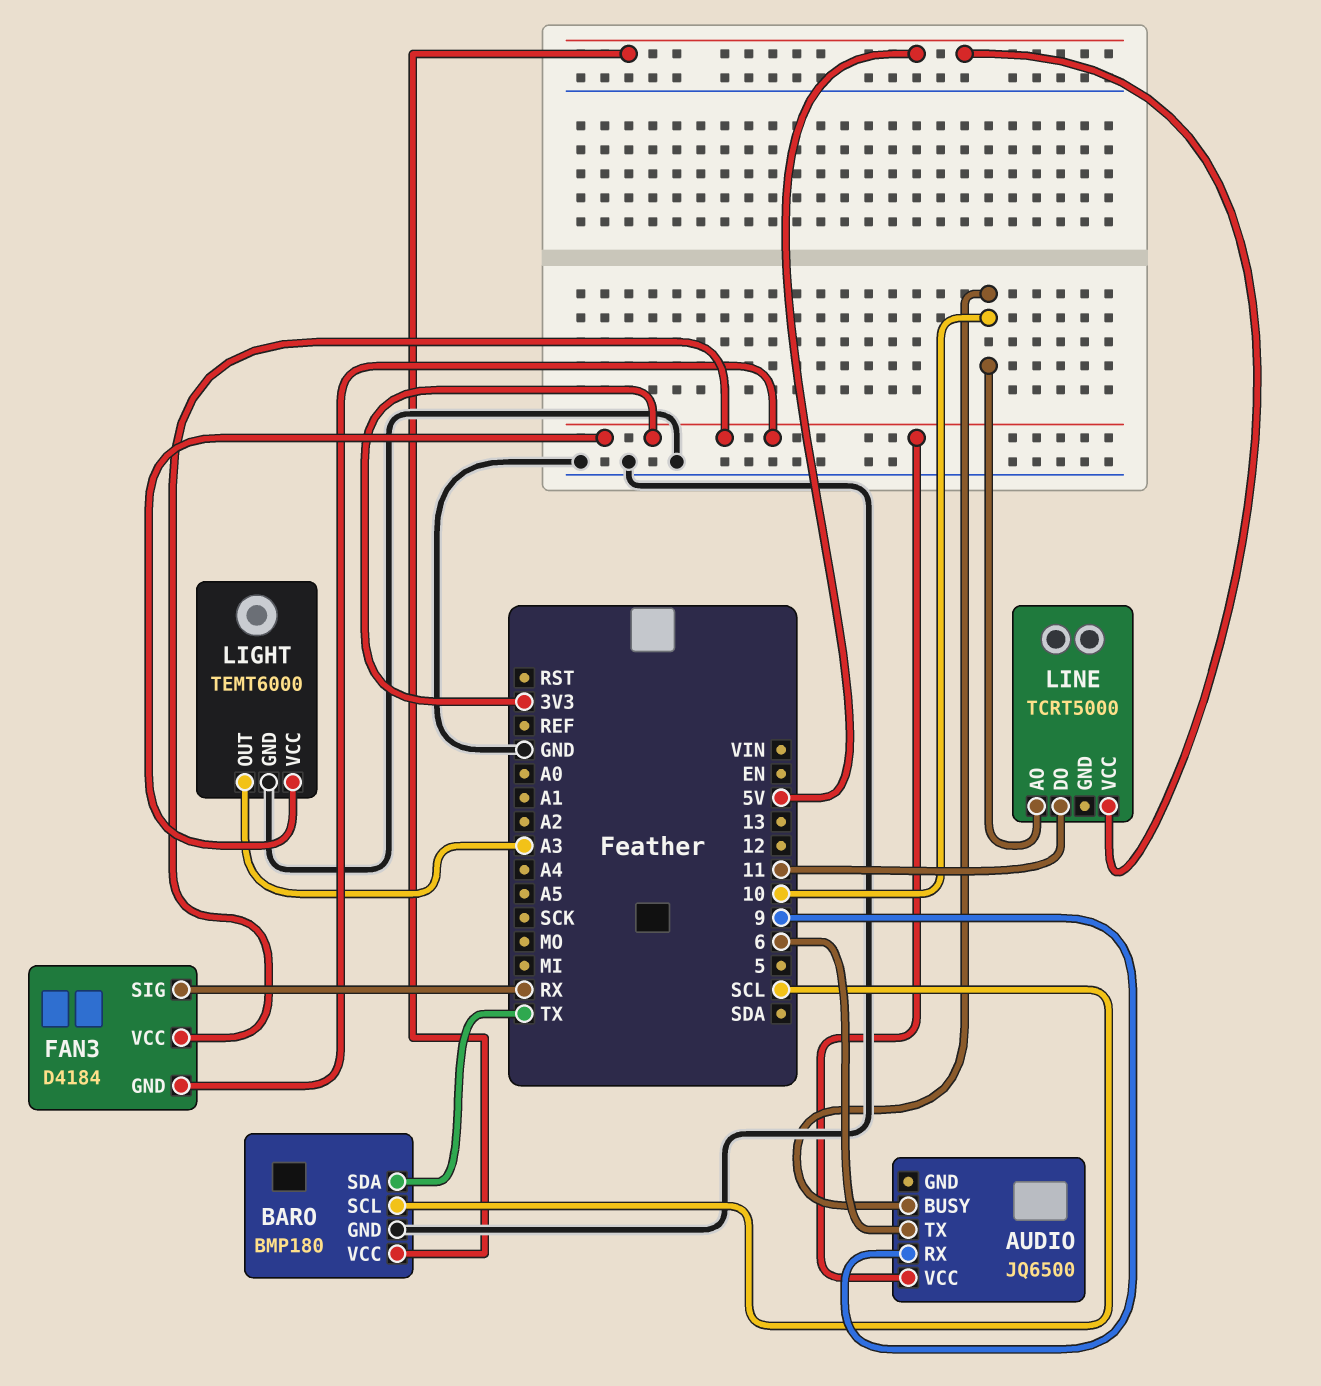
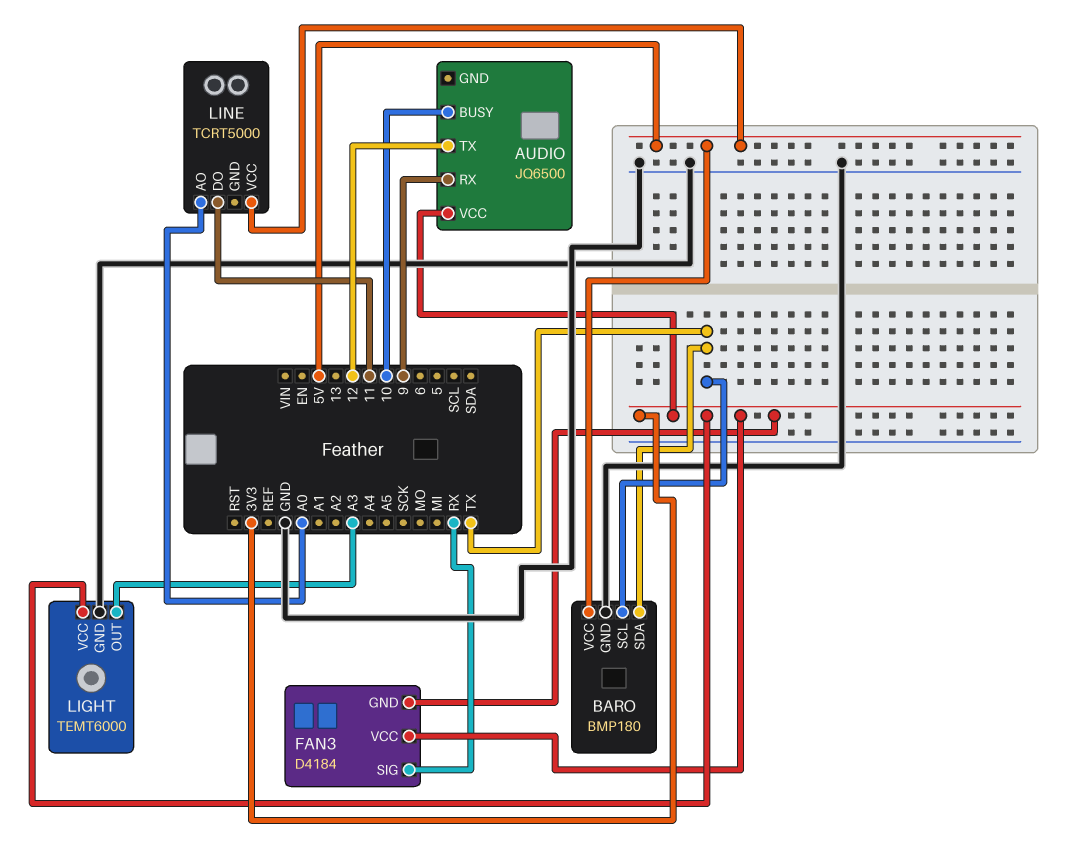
AUDIO pin TX: 6 -> 12
BARO pin SCL: SCL -> TX
LINE pin AO: 10 -> A0

